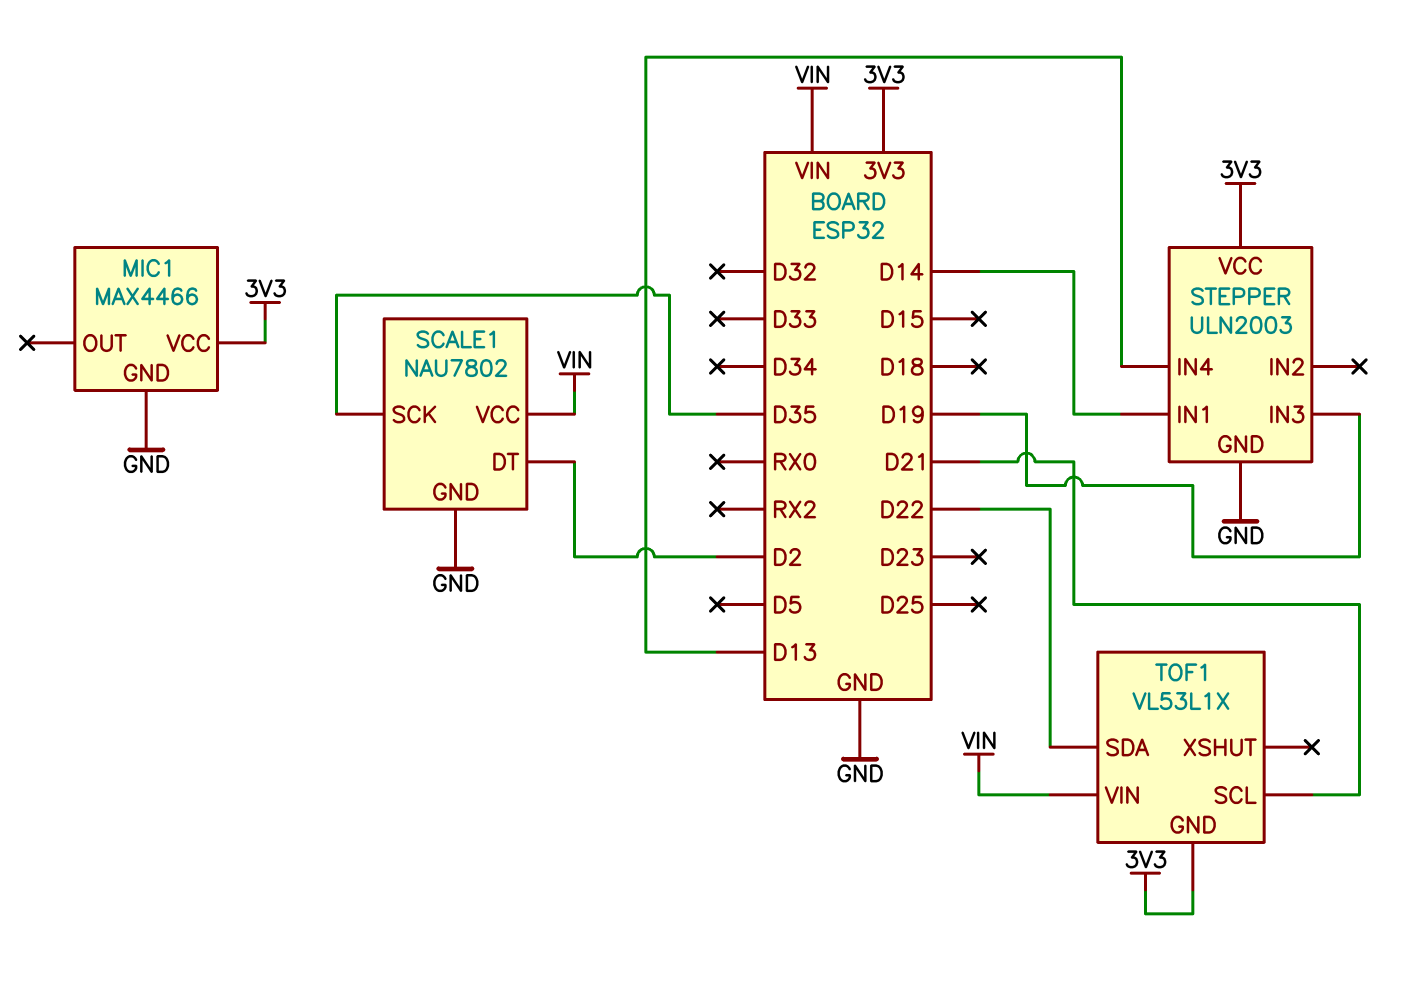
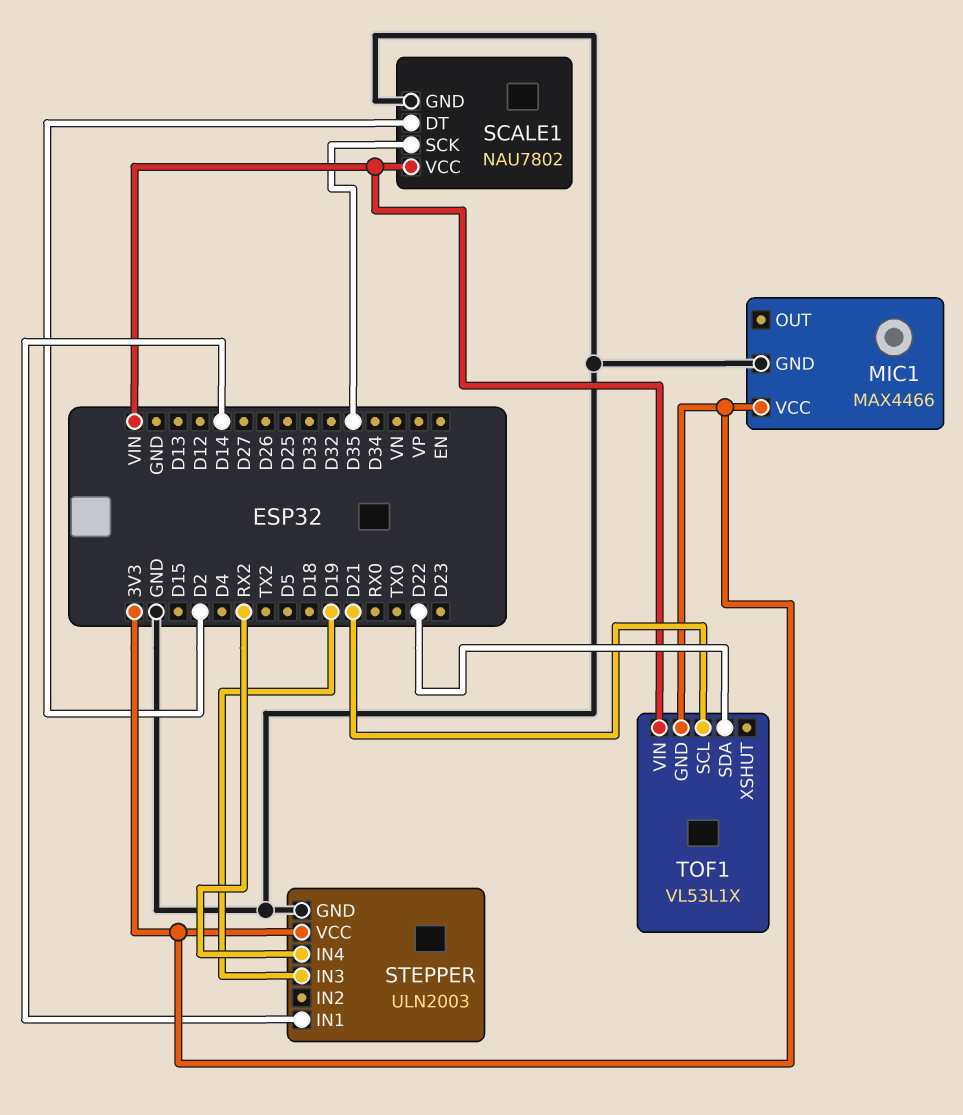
STEPPER pin IN4: D13 -> RX2

